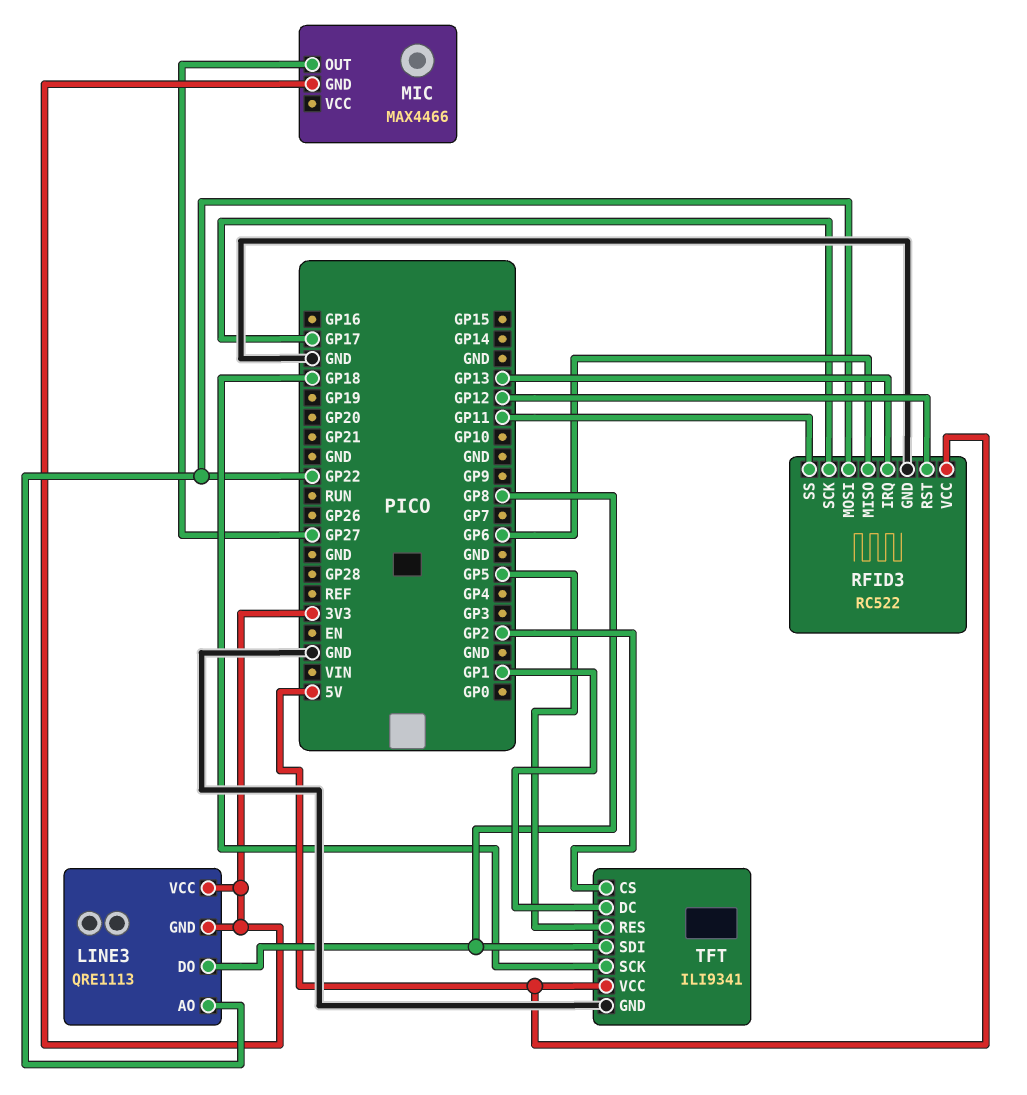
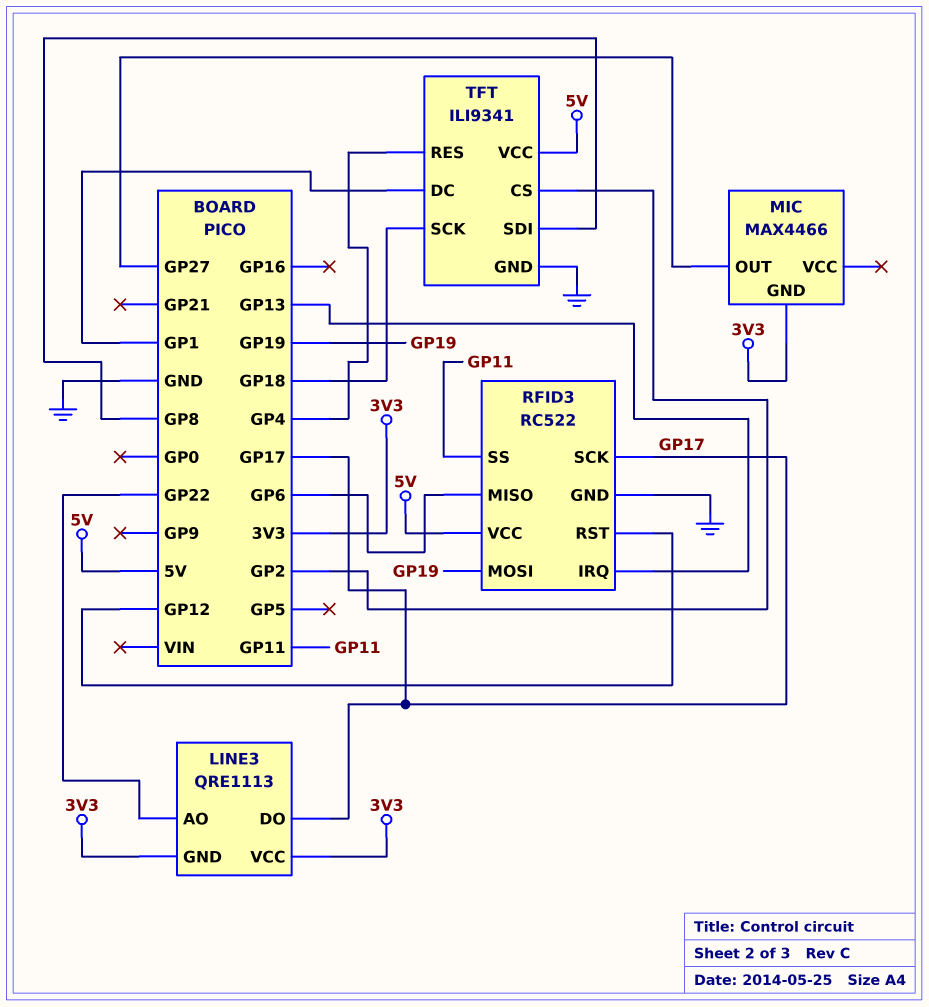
LINE3 pin DO: GP8 -> GP17
RFID3 pin MOSI: GP22 -> GP19
TFT pin RES: GP5 -> GP4

